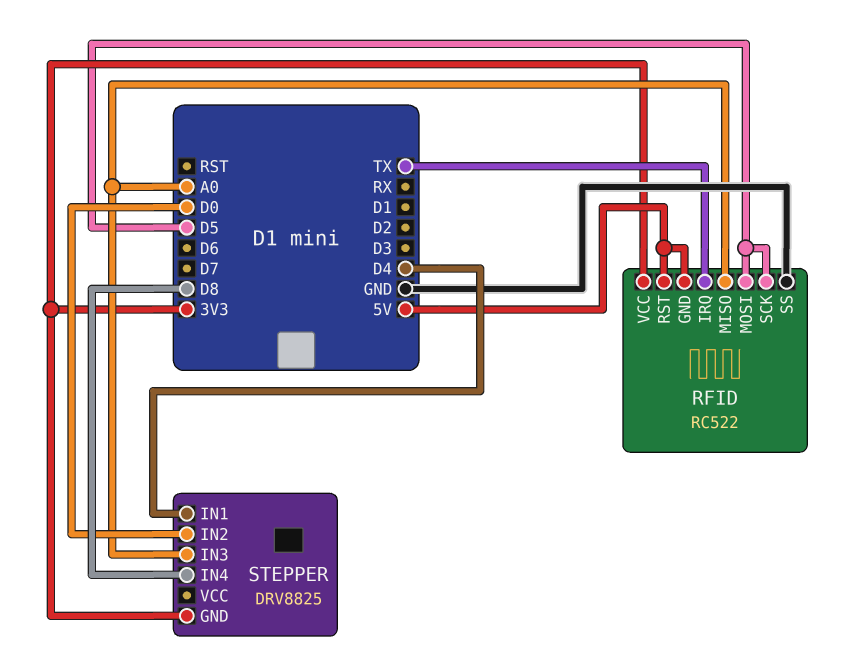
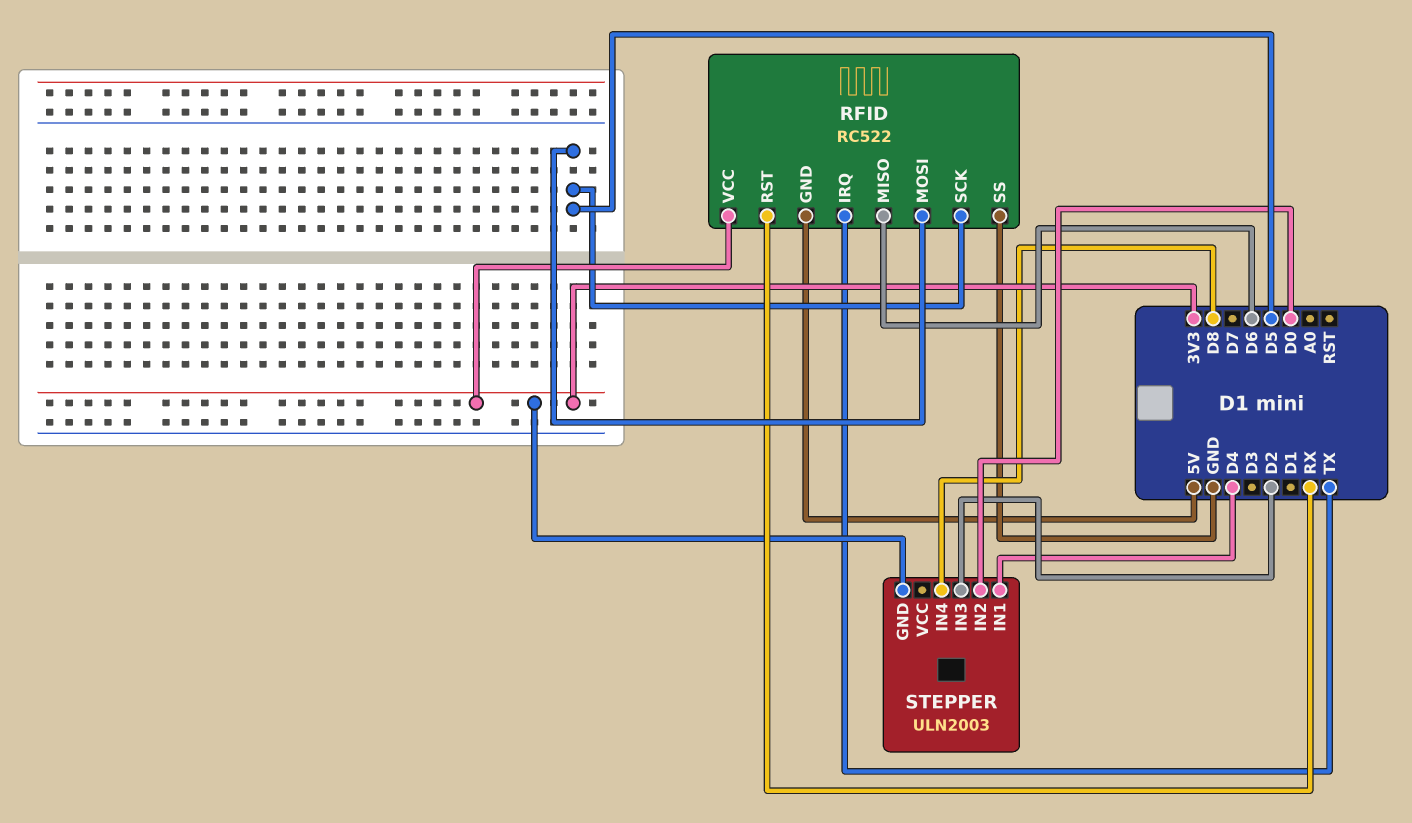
RFID pin MISO: A0 -> D6
RFID pin RST: 5V -> RX
STEPPER: DRV8825 -> ULN2003
STEPPER pin IN3: A0 -> D2

